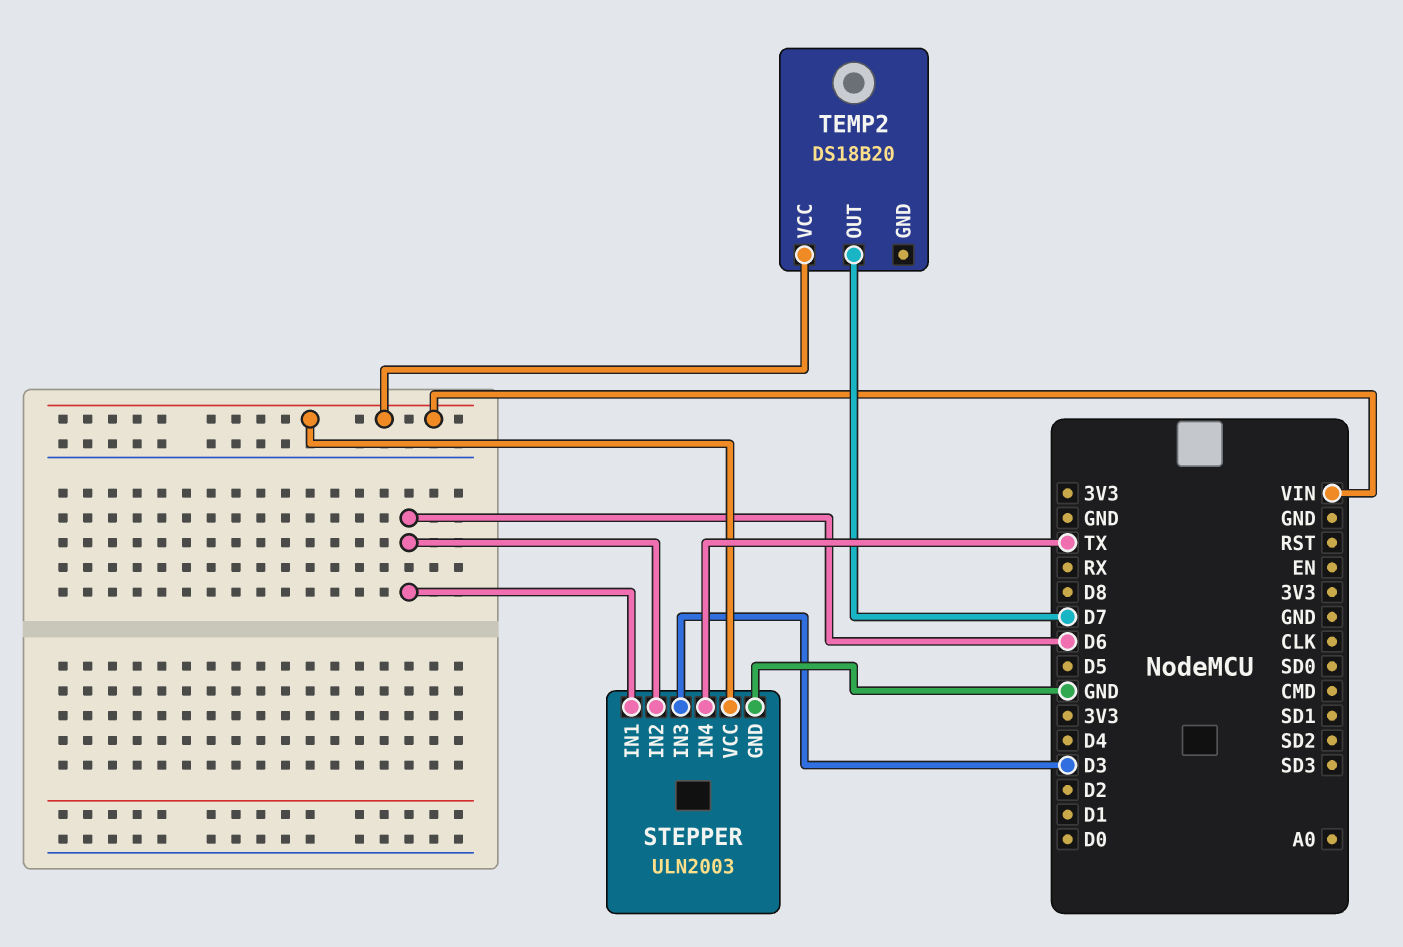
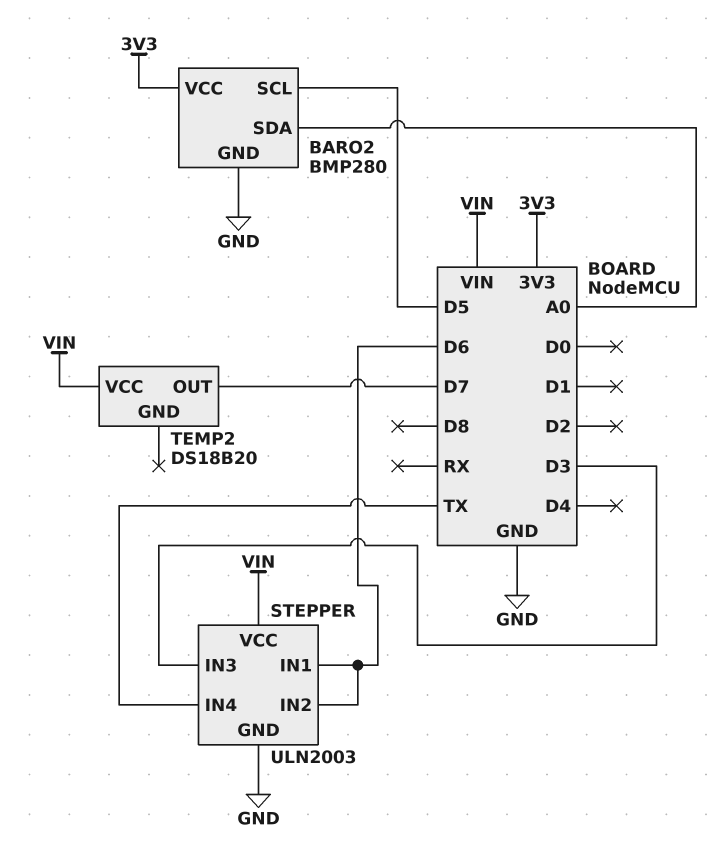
BARO2: none -> BMP280
BARO2 pin GND: none -> GND
BARO2 pin SCL: none -> D5
BARO2 pin SDA: none -> A0
BARO2 pin VCC: none -> 3V3

